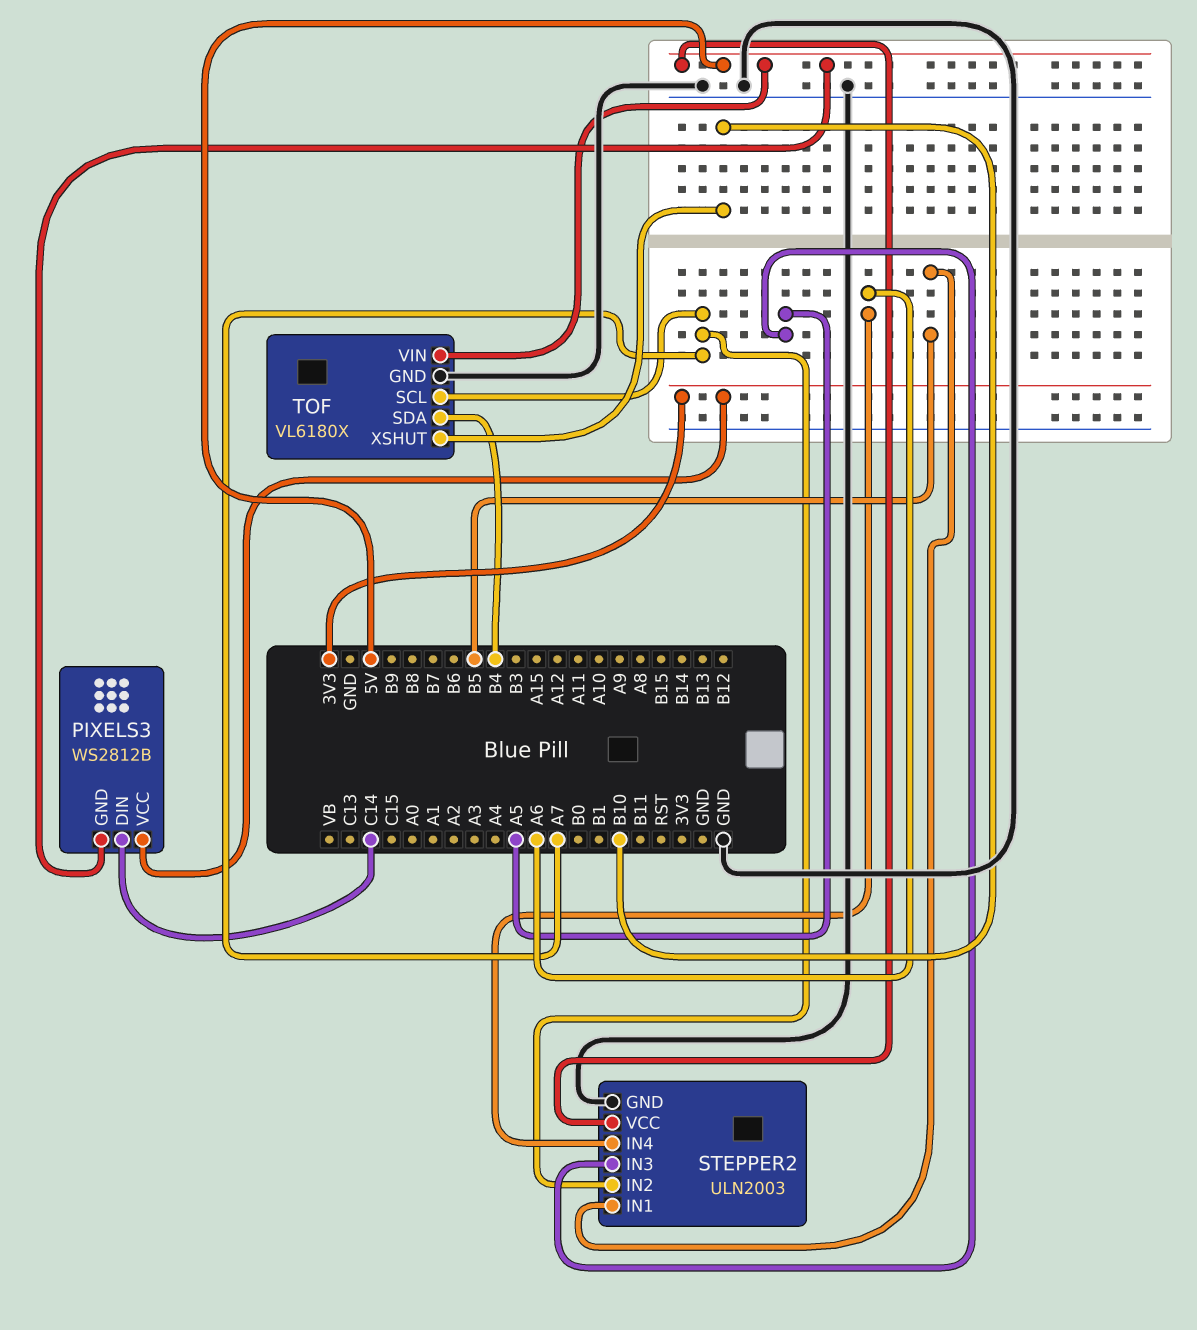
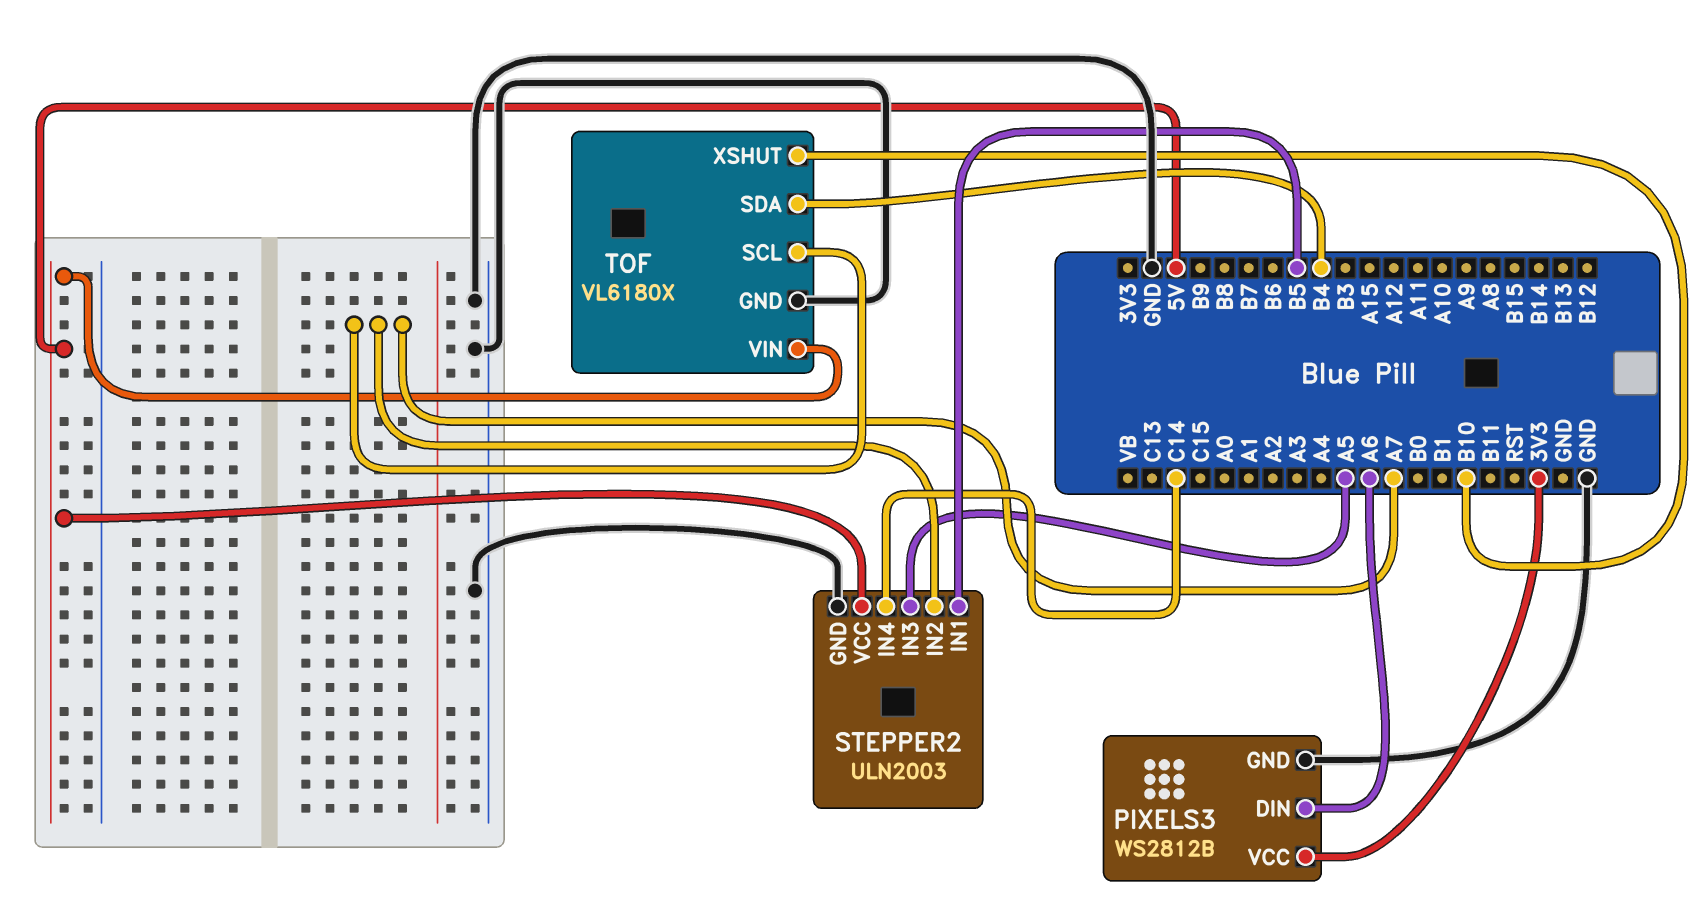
PIXELS3 pin DIN: C14 -> A6
PIXELS3 pin GND: 5V -> GND
STEPPER2 pin IN4: A6 -> C14

